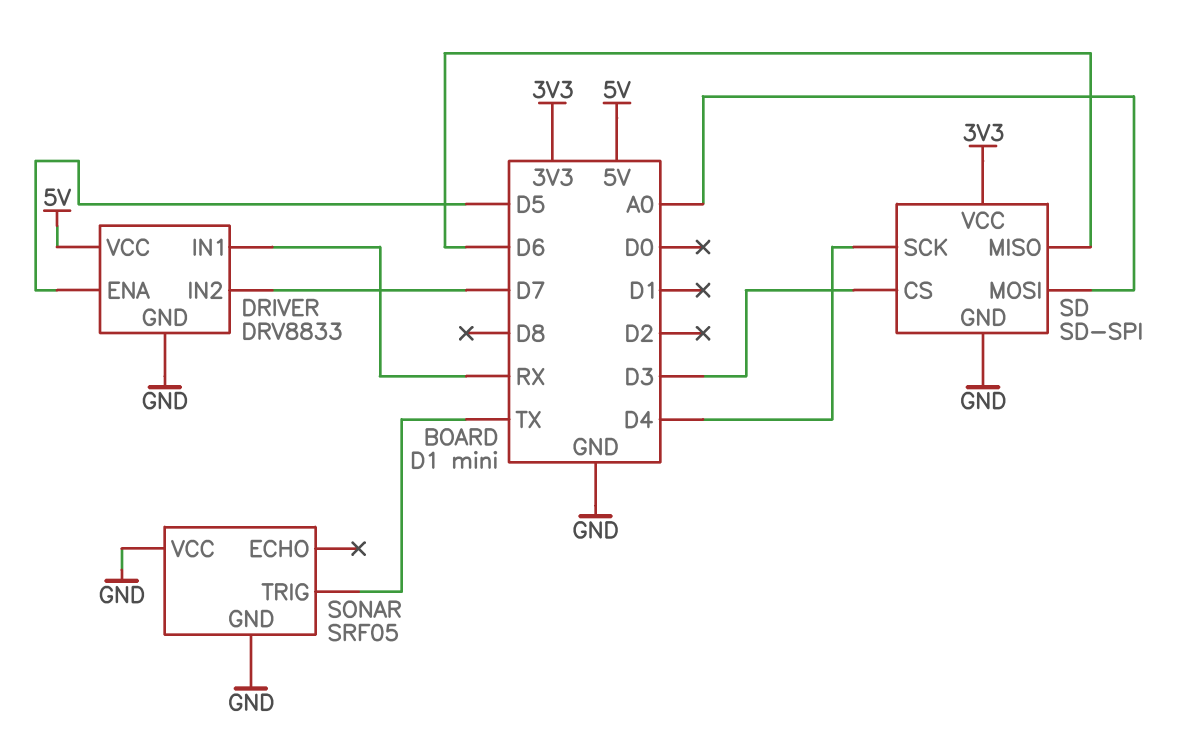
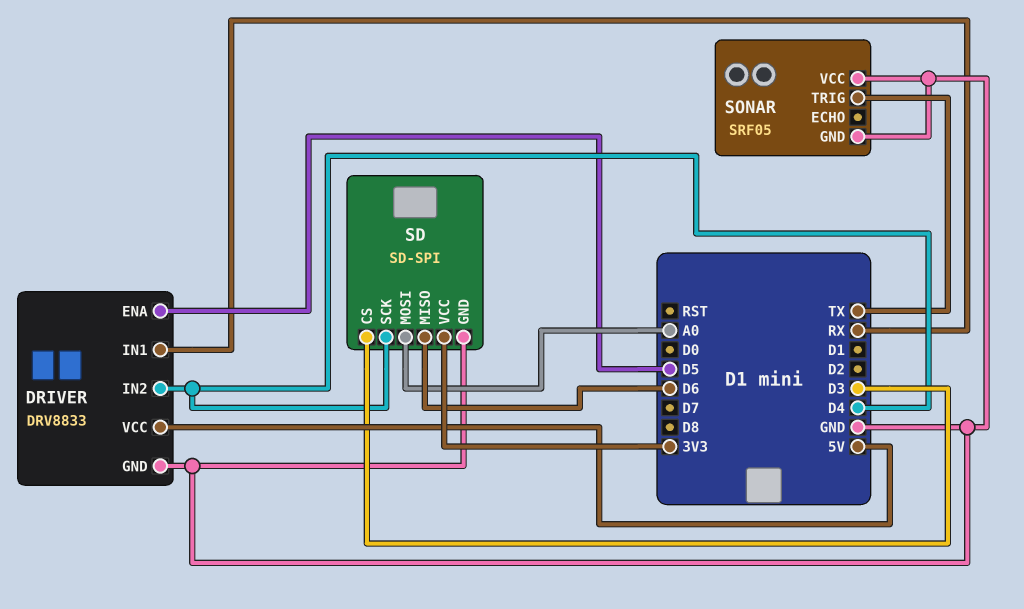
DRIVER pin IN2: D7 -> D4

